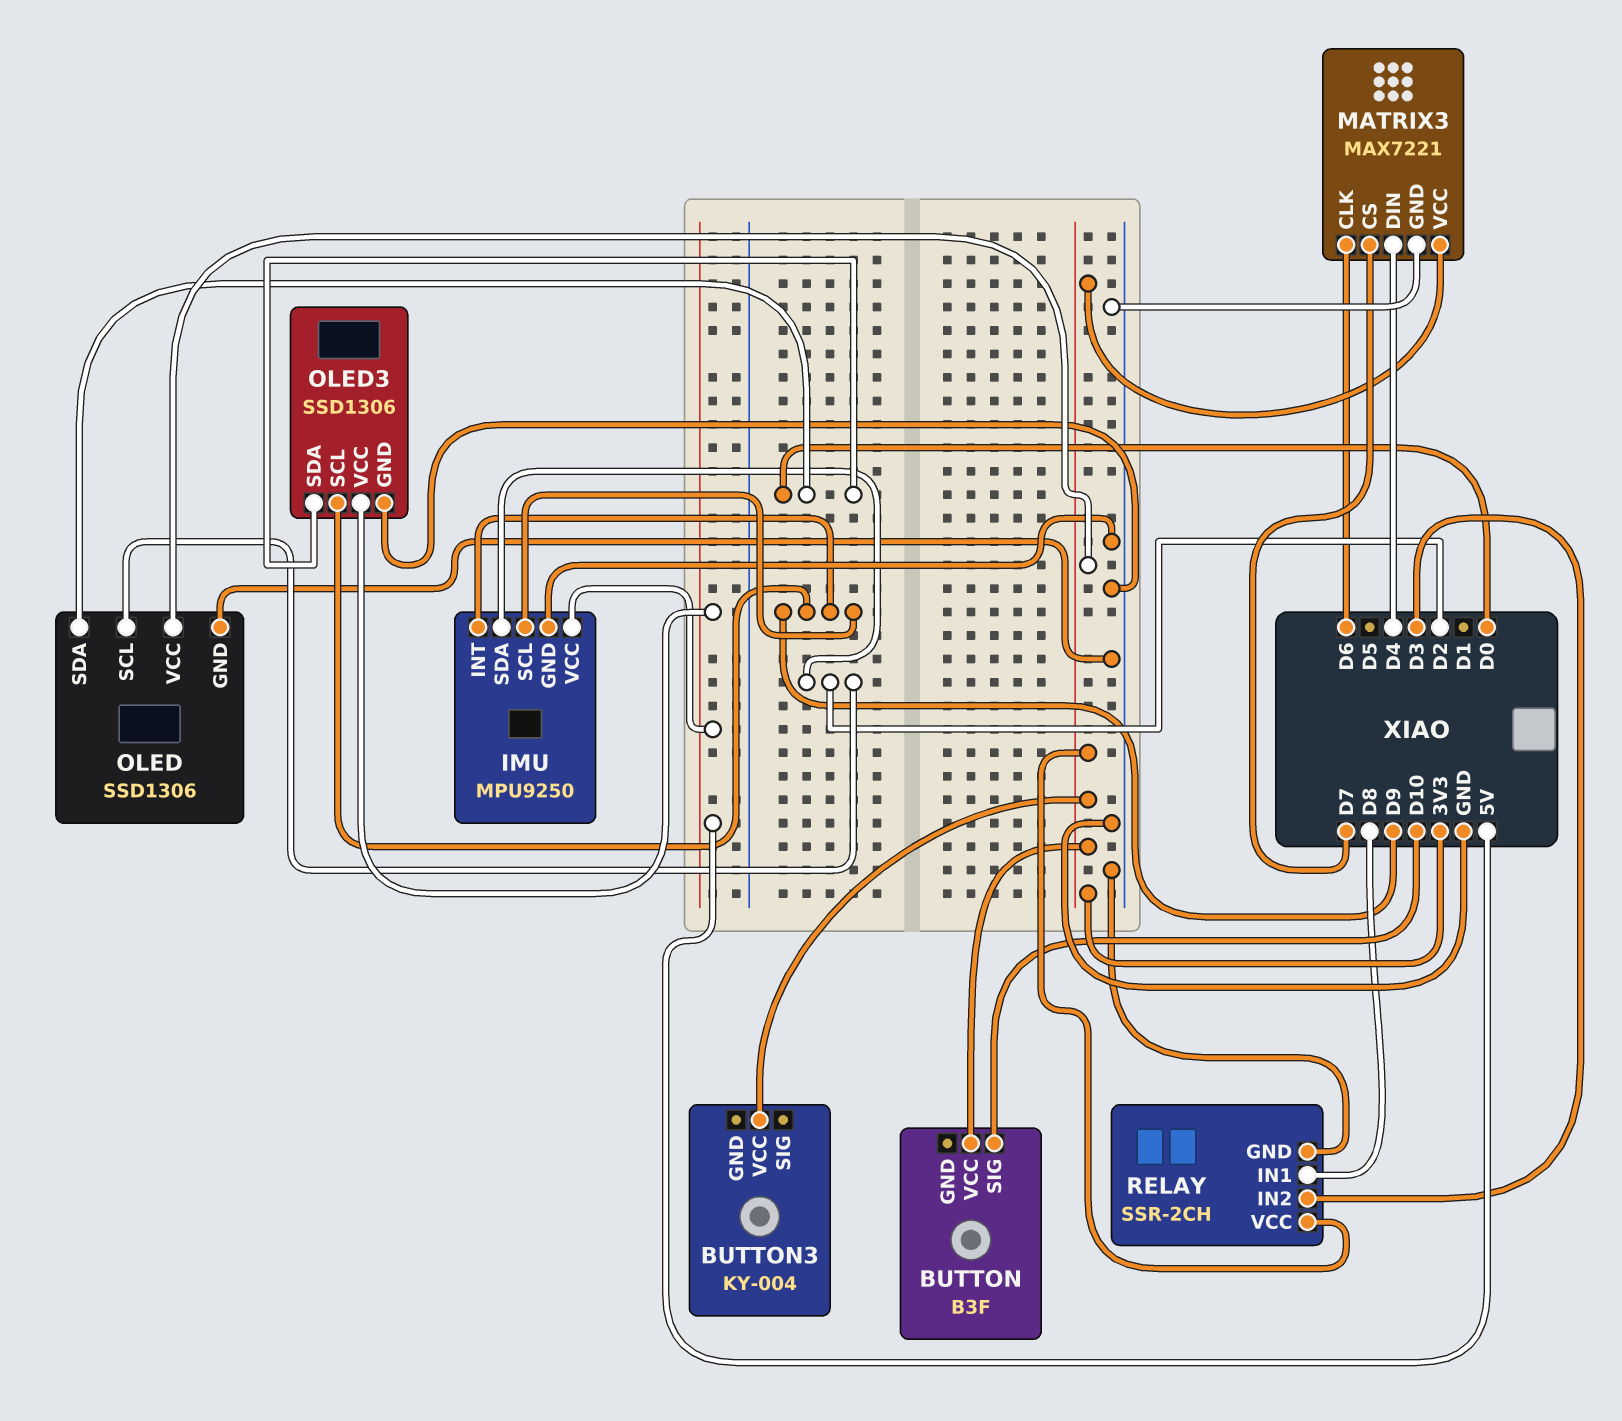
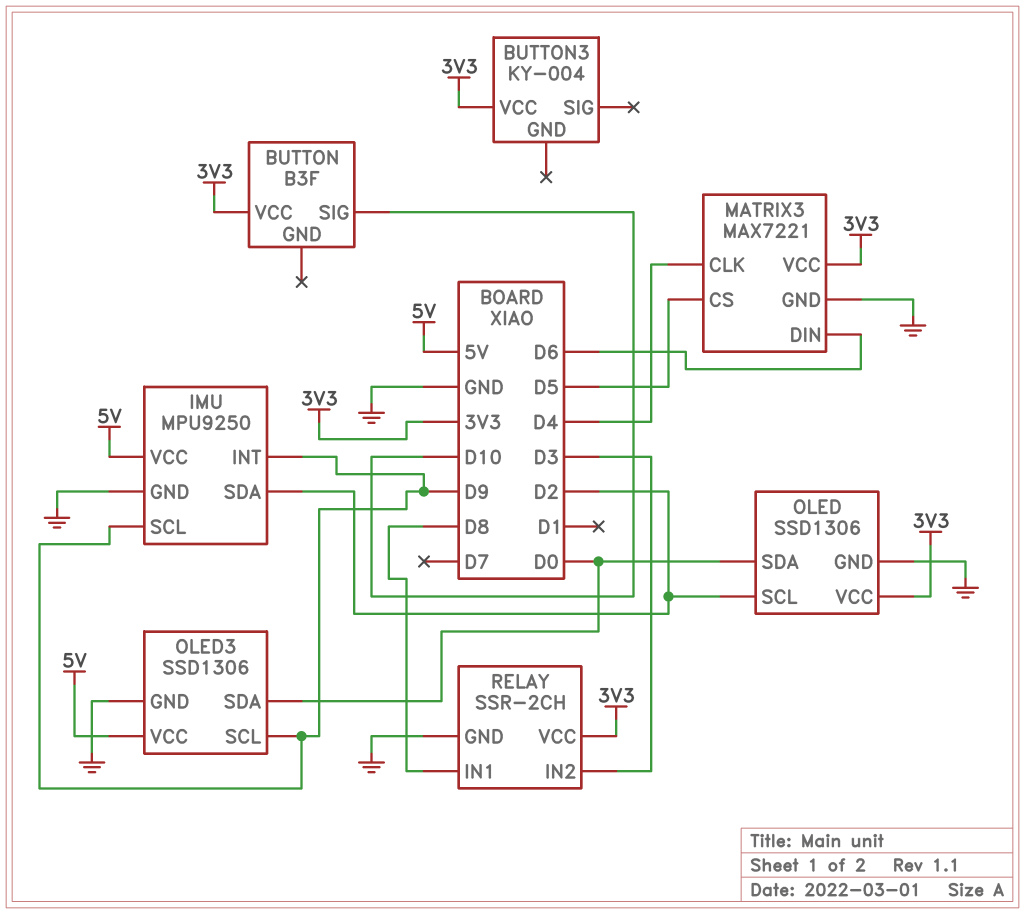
MATRIX3 pin CLK: D6 -> D4
MATRIX3 pin CS: D7 -> D5
MATRIX3 pin DIN: D4 -> D6

